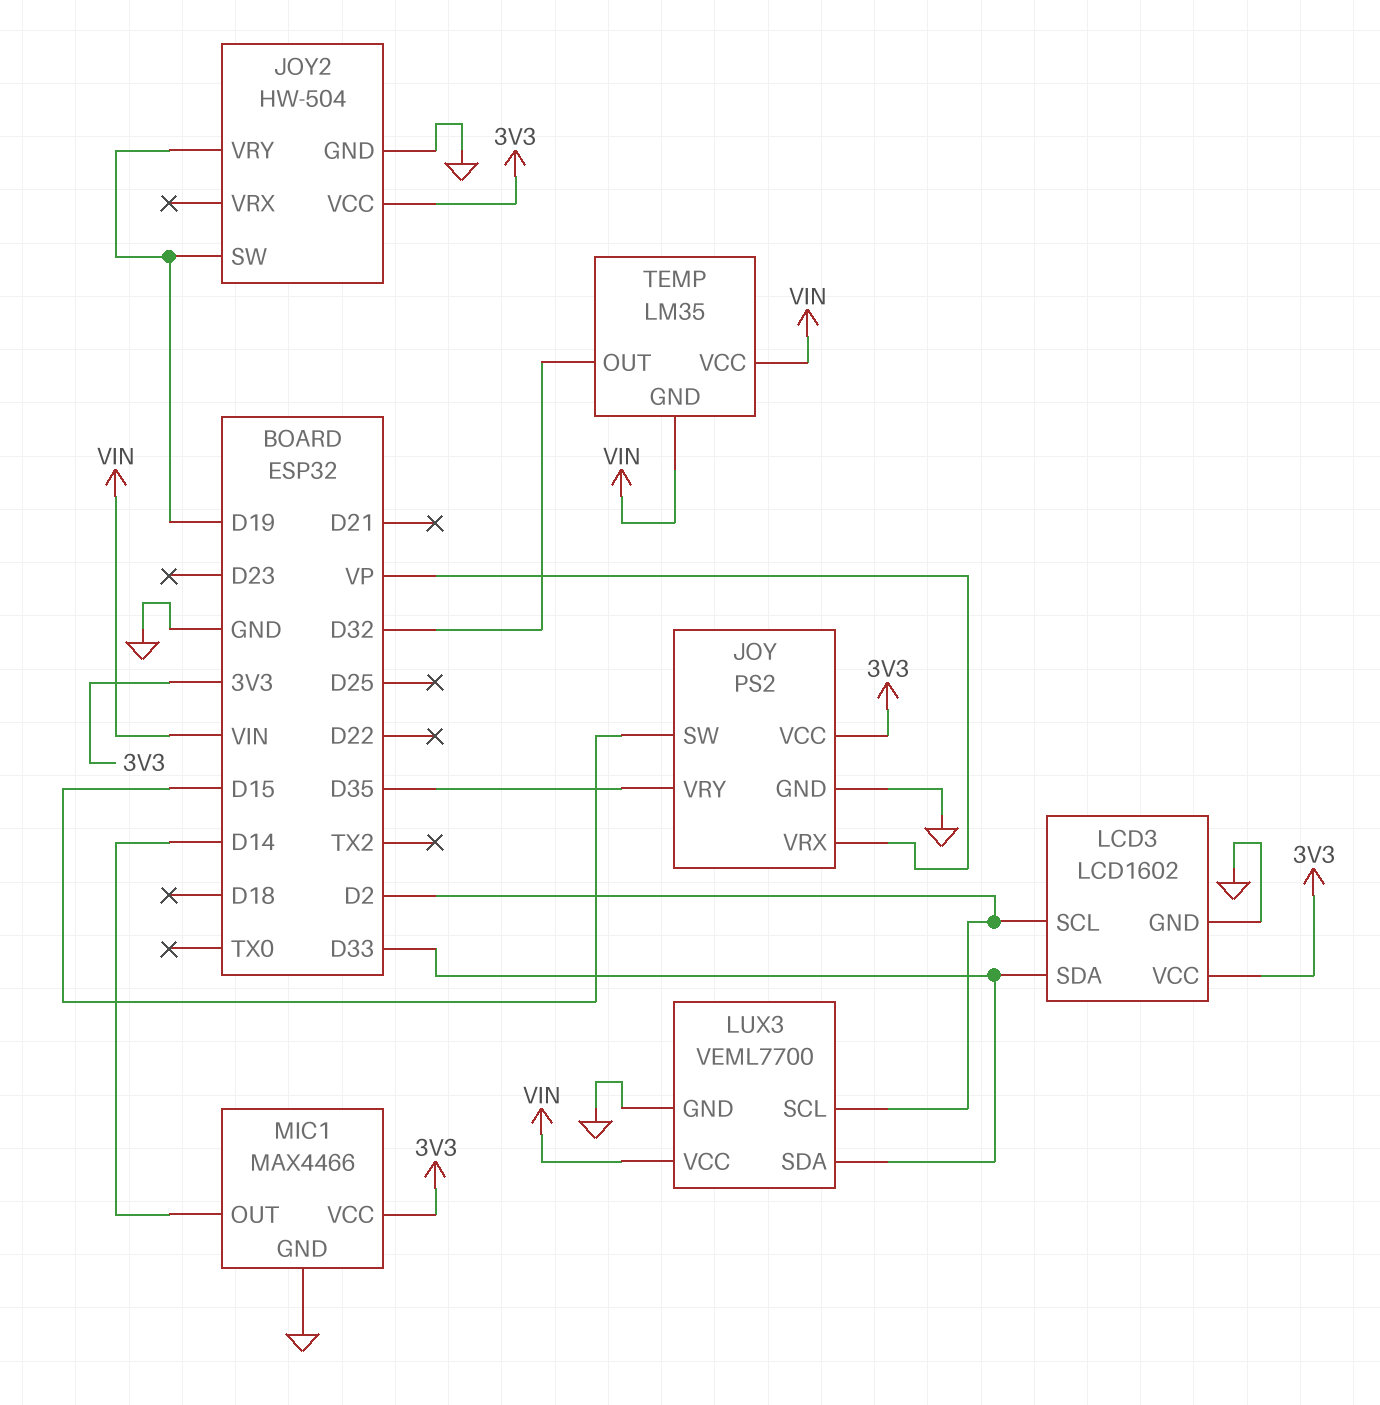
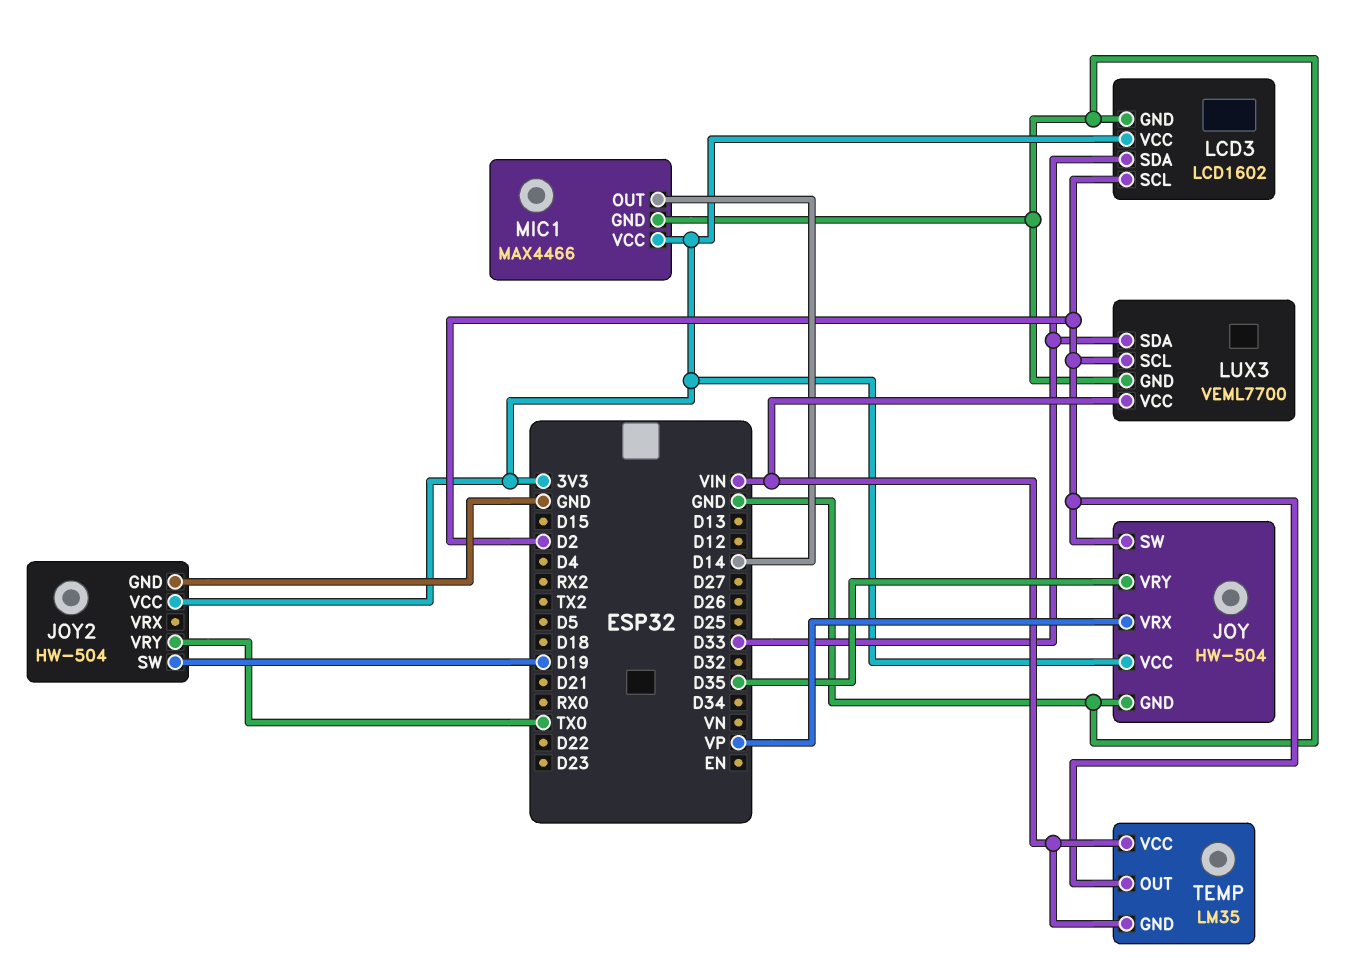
JOY: PS2 -> HW-504
JOY pin SW: D15 -> D2
JOY2 pin VRY: D19 -> TX0
TEMP pin OUT: D32 -> D2

